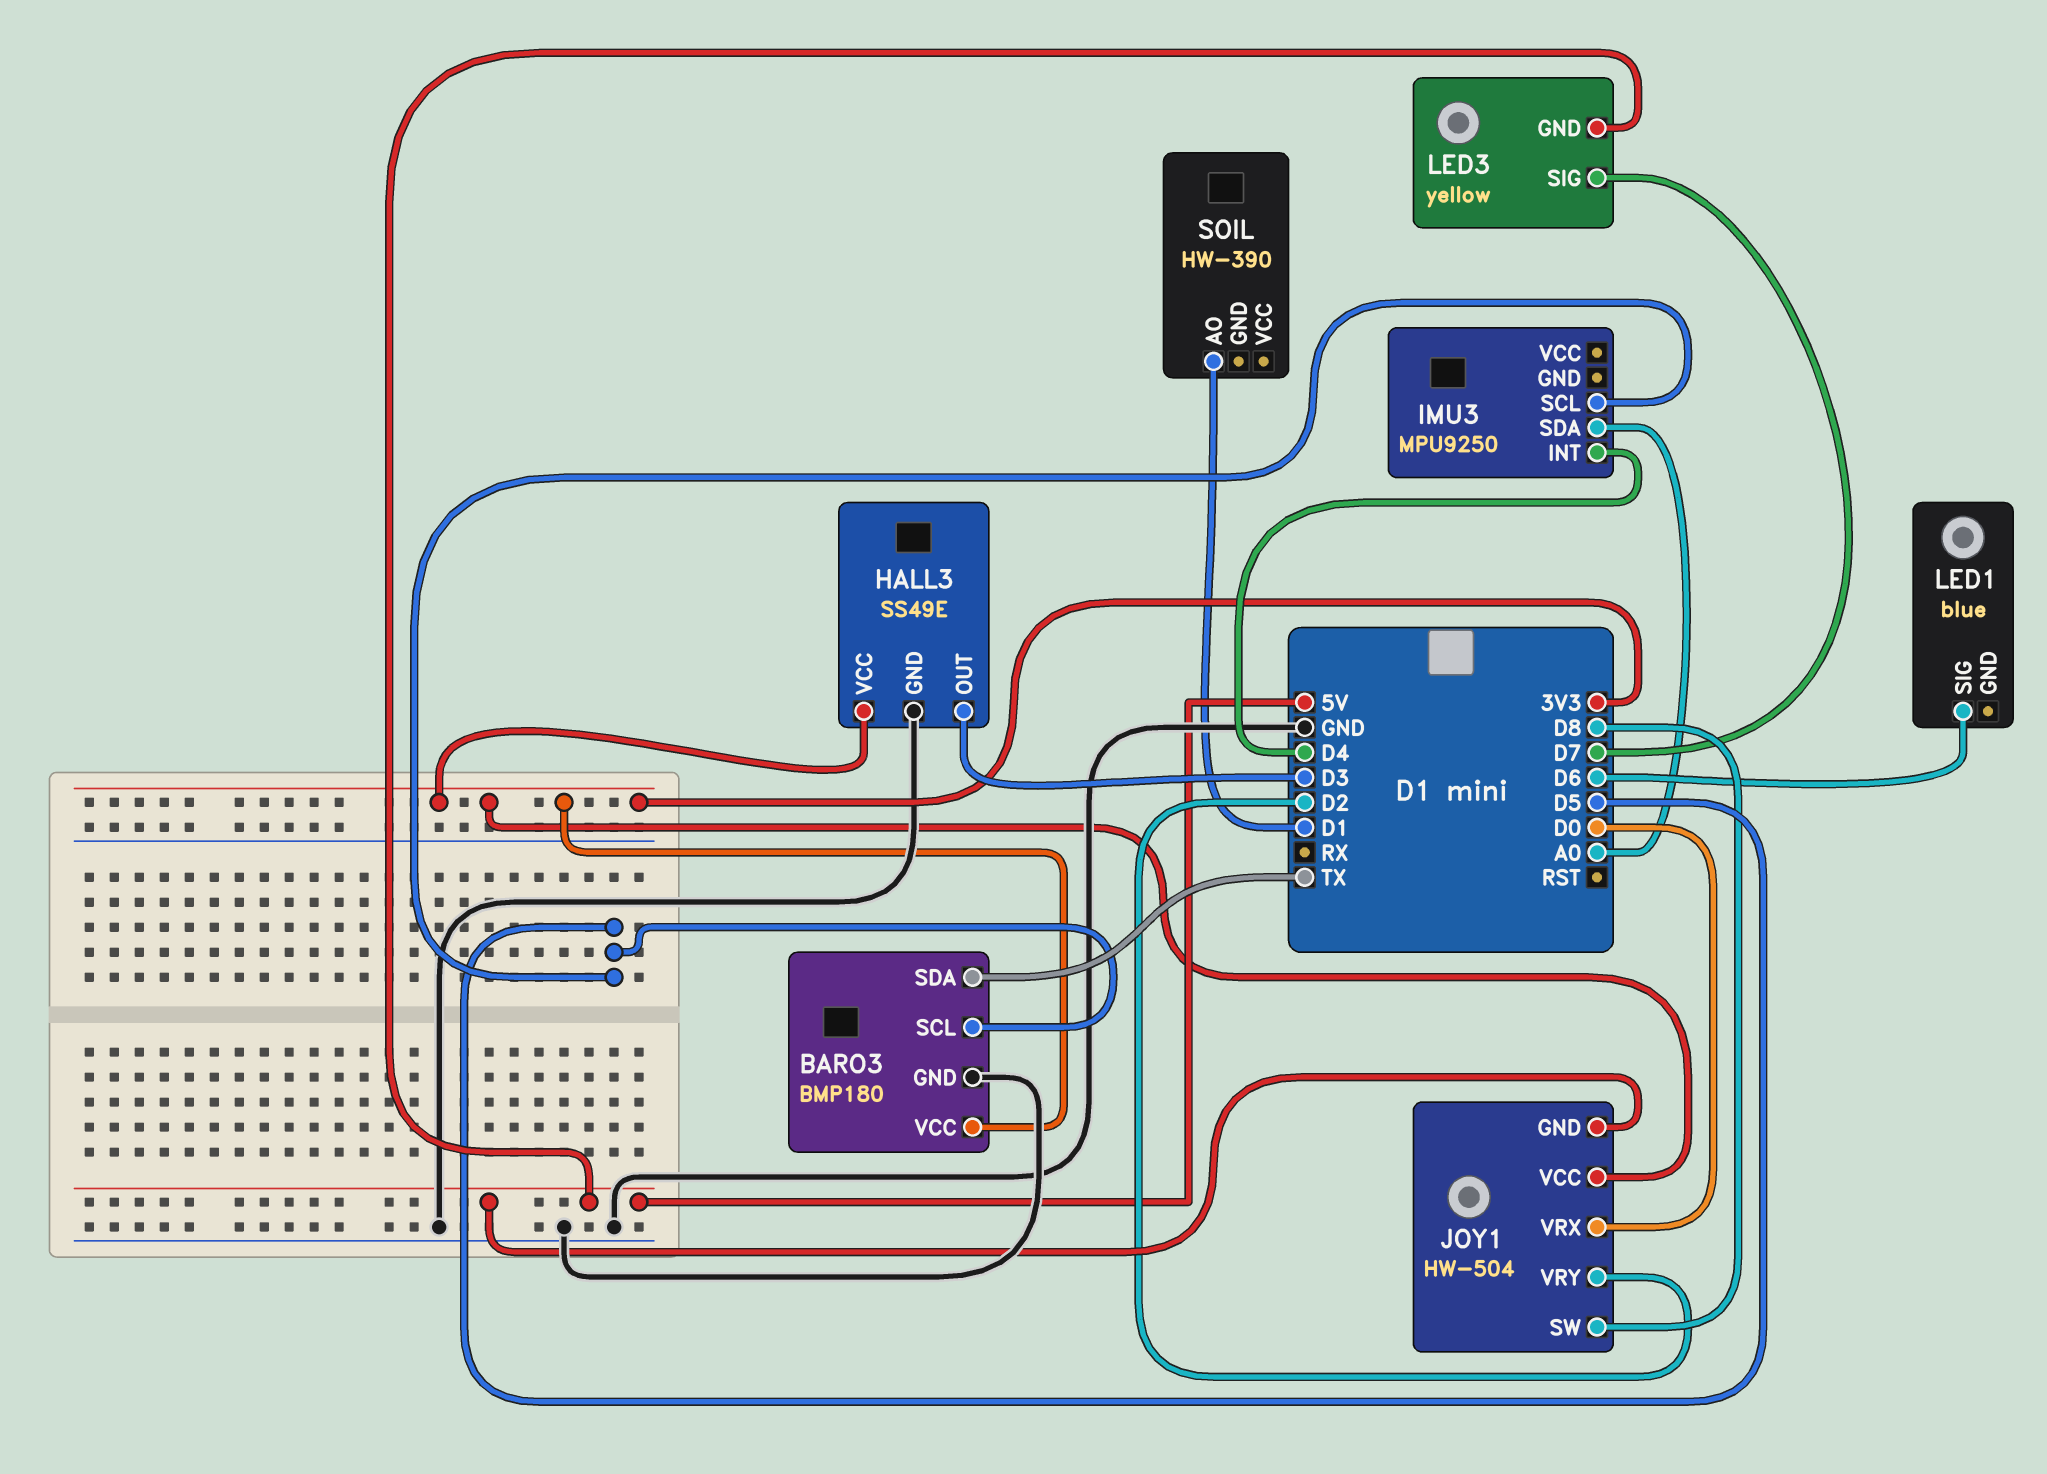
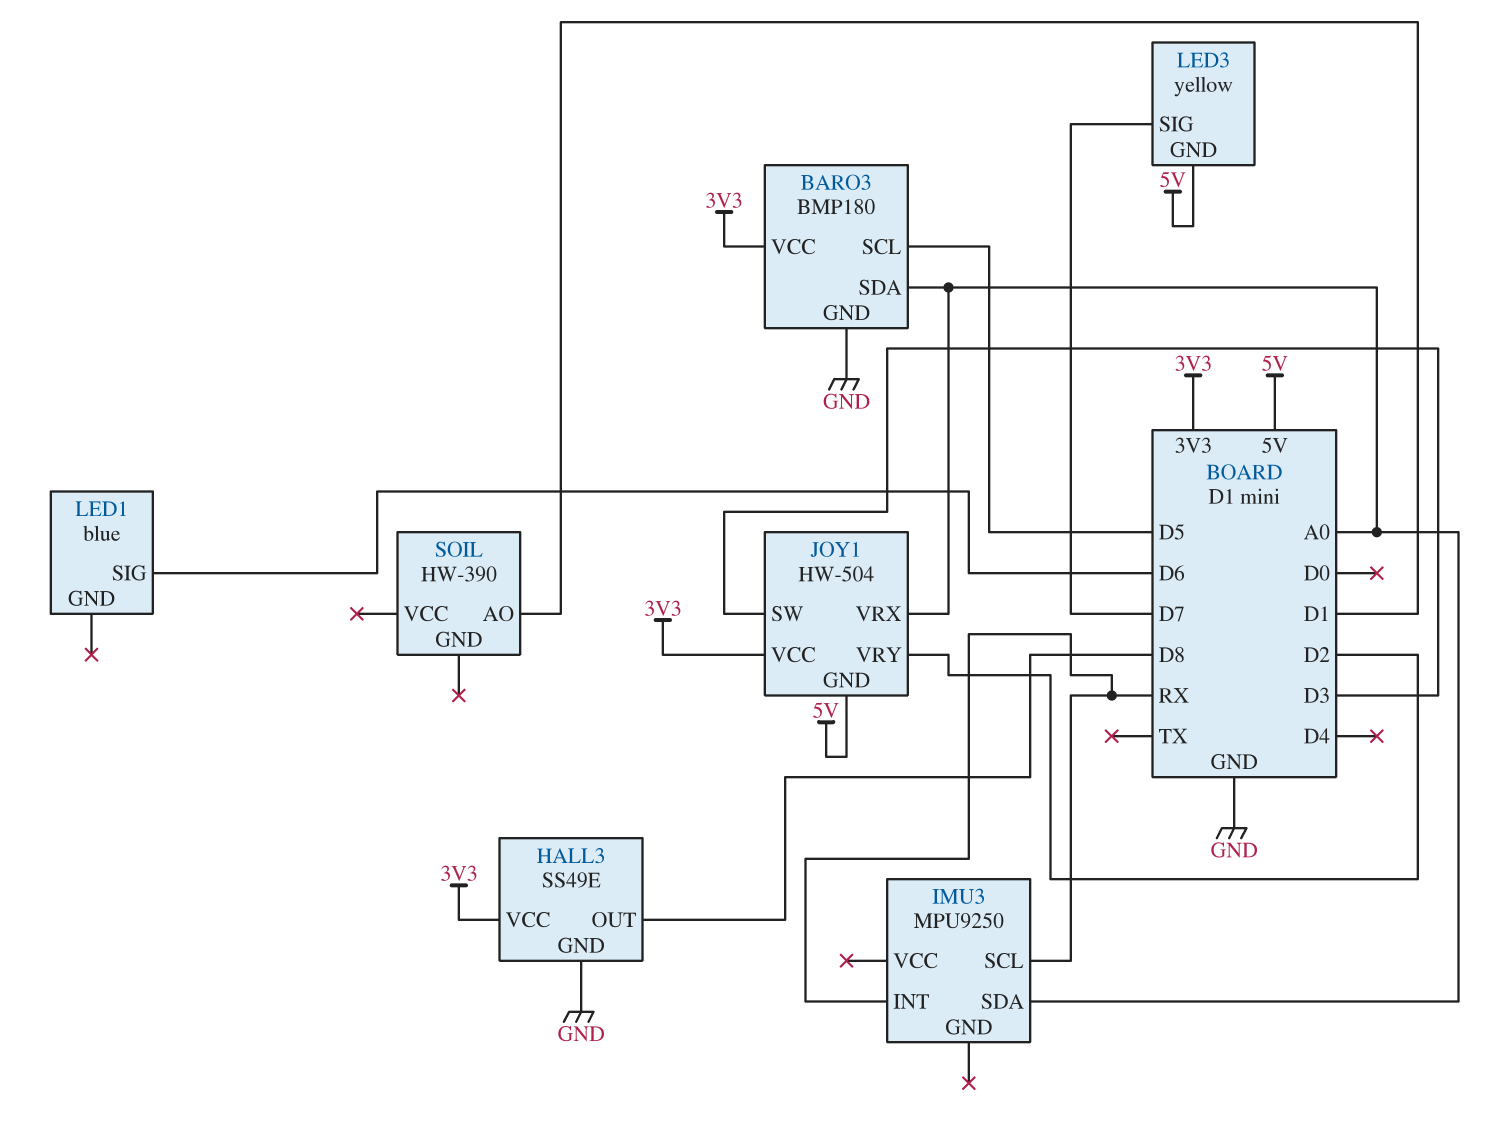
BARO3 pin SDA: TX -> A0
HALL3 pin OUT: D3 -> D8
IMU3 pin INT: D4 -> RX
IMU3 pin SCL: D5 -> RX
JOY1 pin SW: D8 -> D3
JOY1 pin VRX: D0 -> A0

